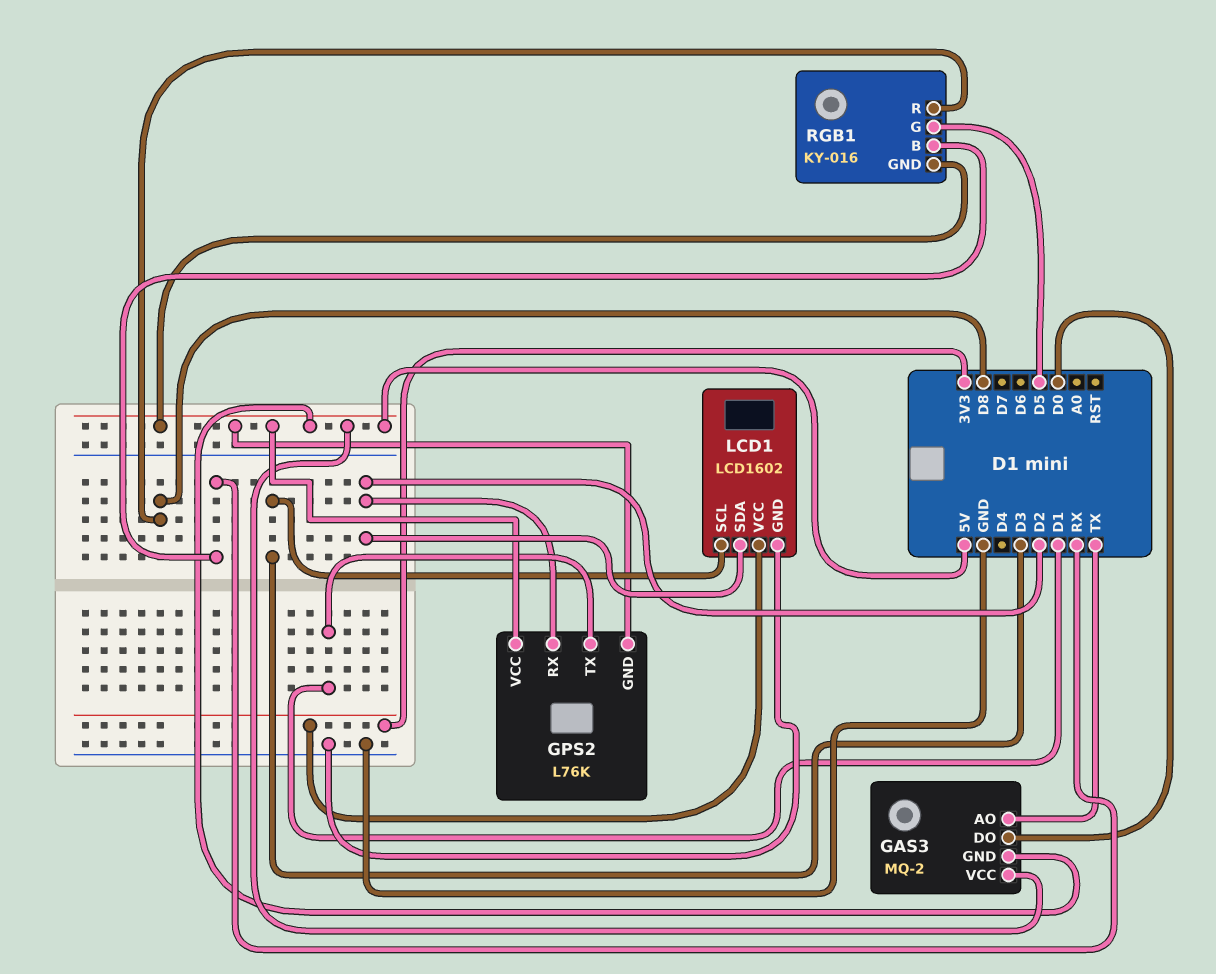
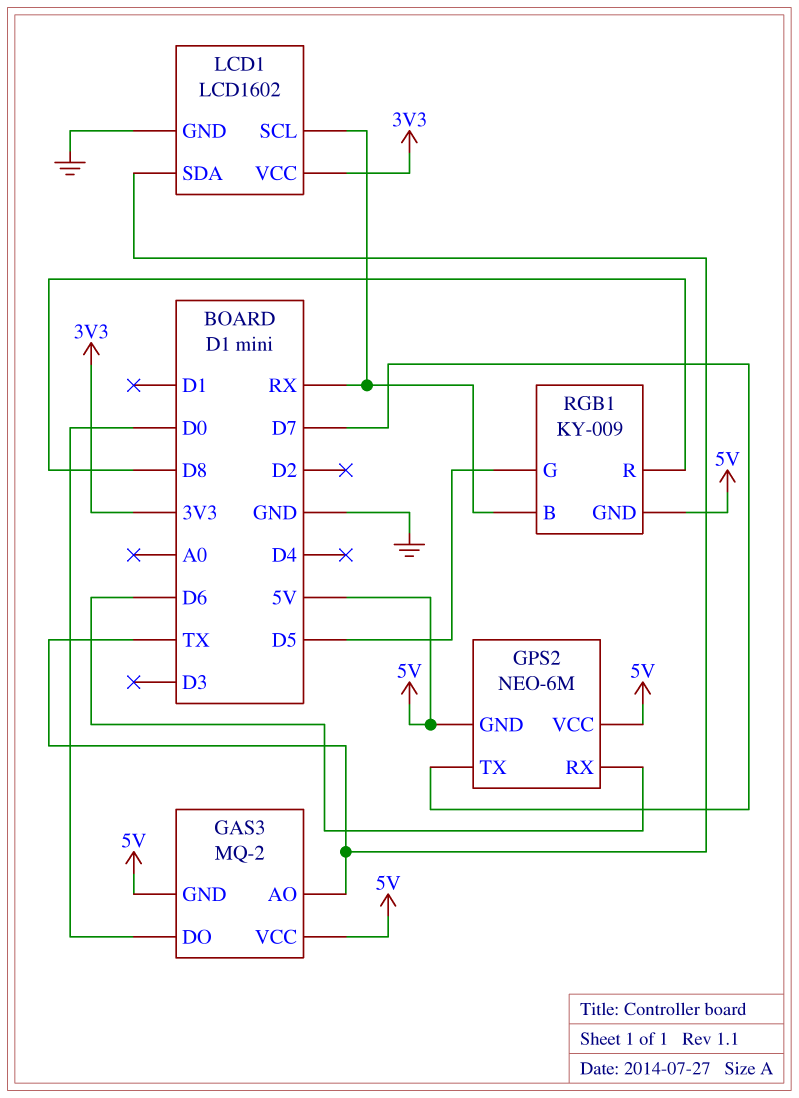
GPS2: L76K -> NEO-6M
GPS2 pin RX: D2 -> D6
GPS2 pin TX: D1 -> D7
LCD1 pin SCL: D3 -> RX
LCD1 pin SDA: D2 -> TX
RGB1: KY-016 -> KY-009

